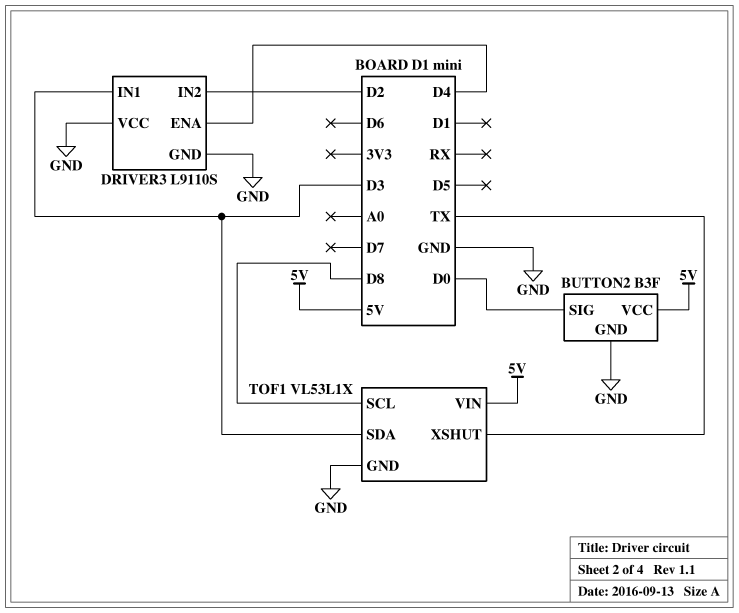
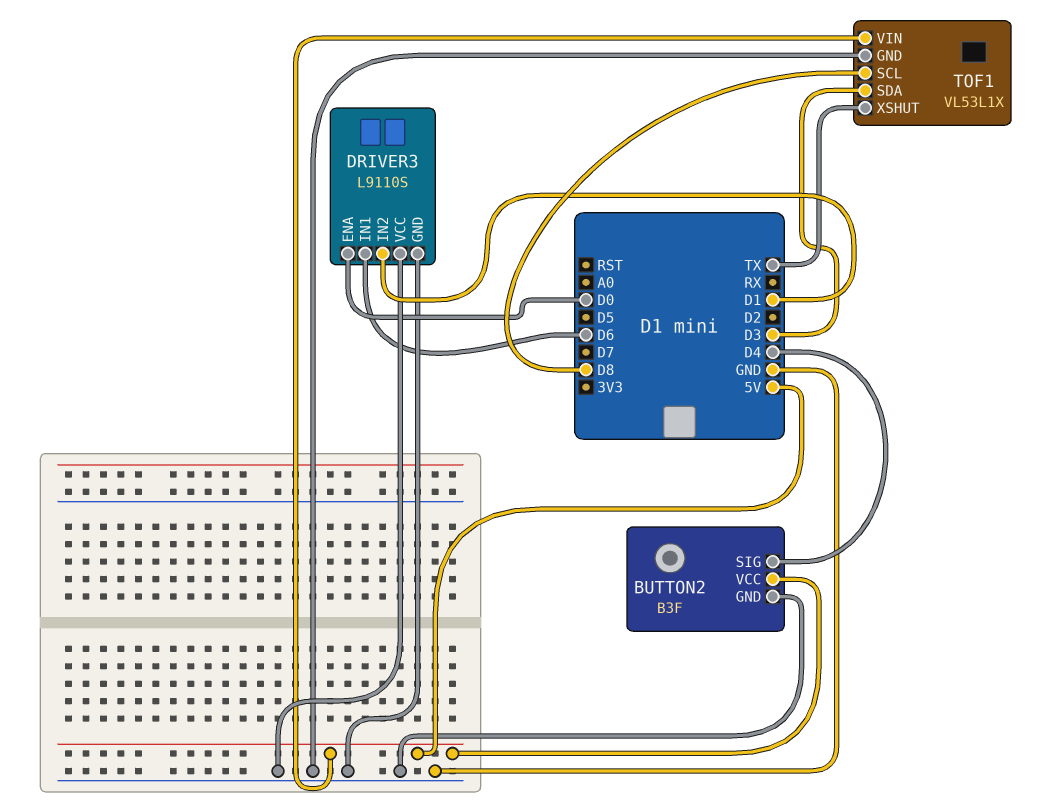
BUTTON2 pin SIG: D0 -> D4
DRIVER3 pin ENA: D4 -> D0
DRIVER3 pin IN1: D3 -> D6
DRIVER3 pin IN2: D2 -> D1

